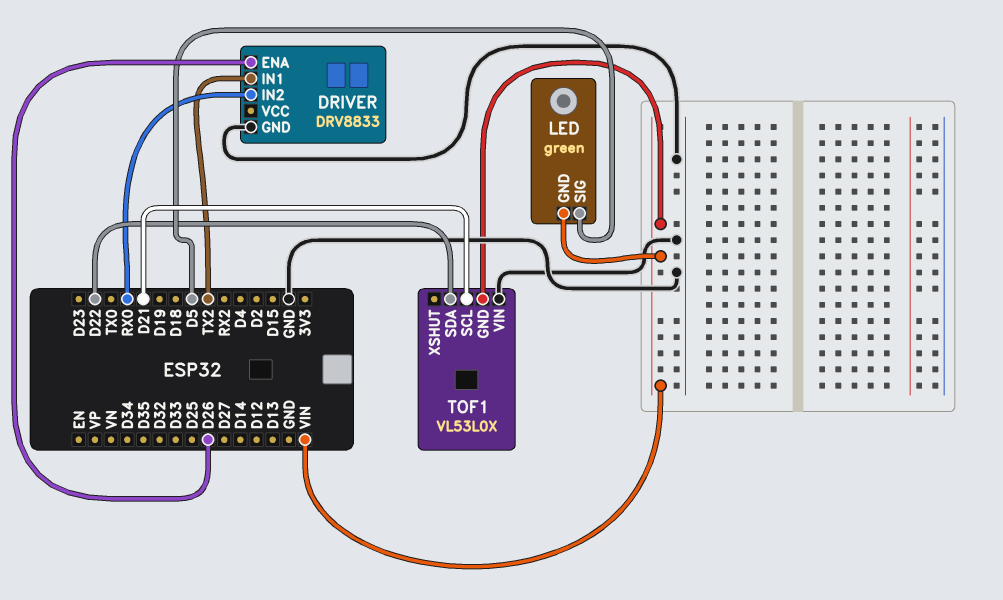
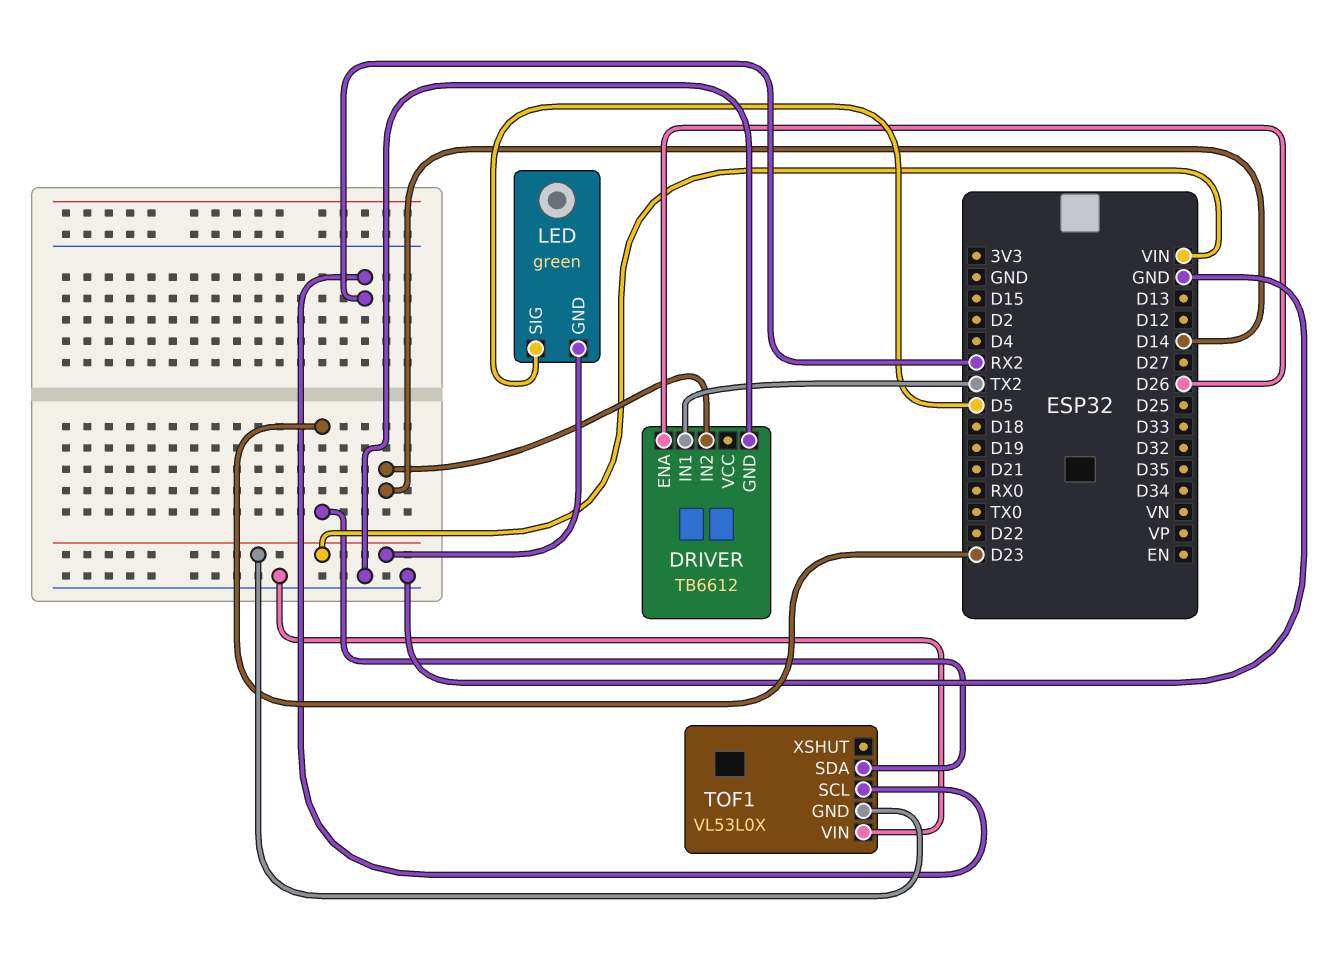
DRIVER: DRV8833 -> TB6612
DRIVER pin IN2: RX0 -> D14
TOF1 pin SCL: D21 -> RX2
TOF1 pin SDA: D22 -> D23

